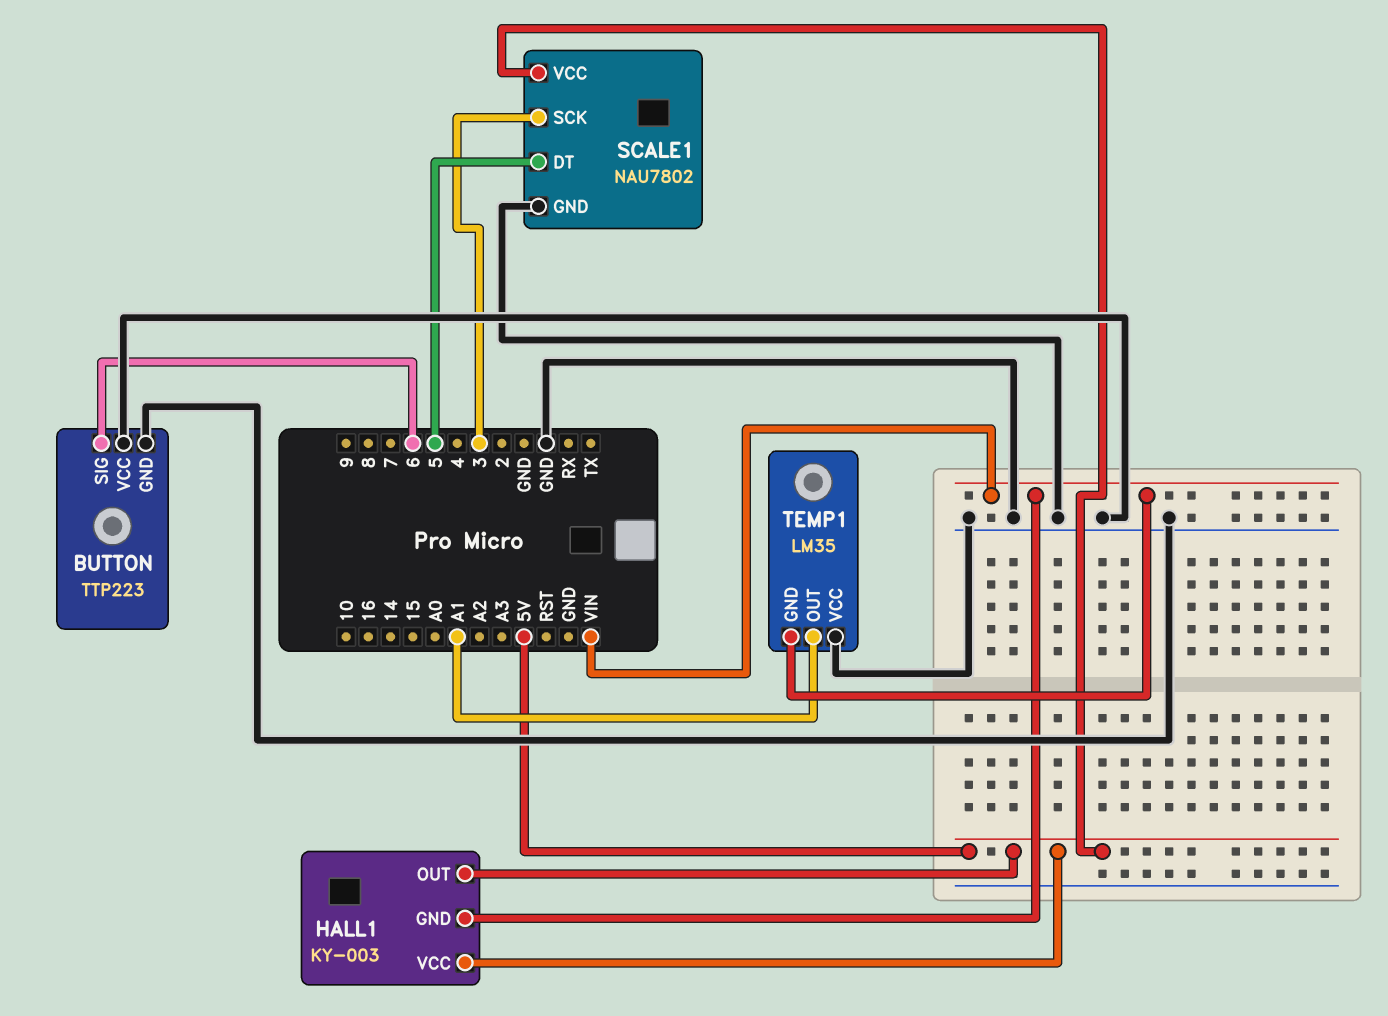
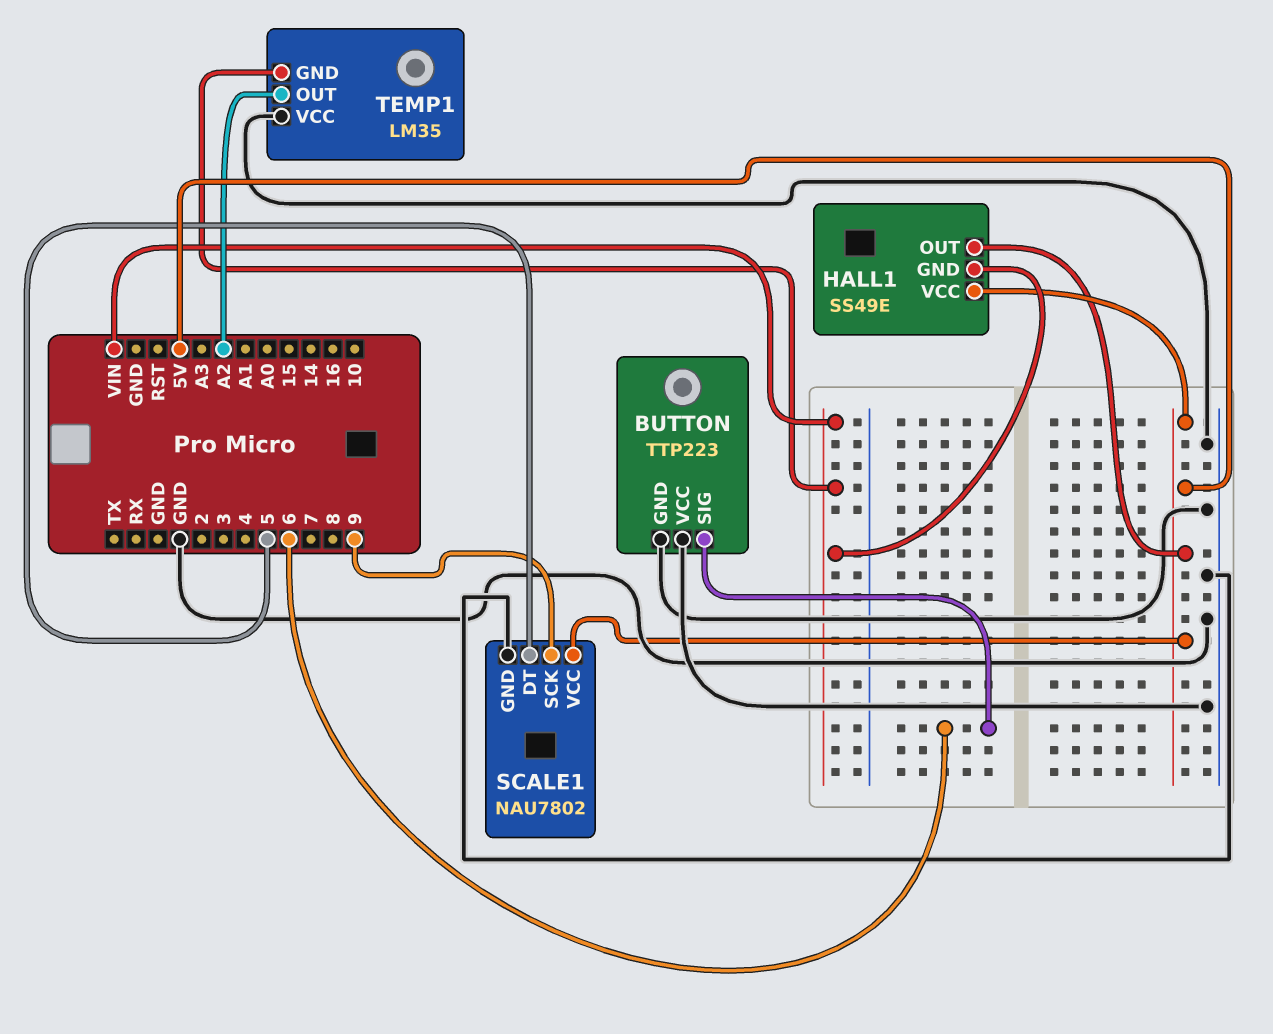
HALL1: KY-003 -> SS49E
SCALE1 pin SCK: 3 -> 9
TEMP1 pin OUT: A1 -> A2

